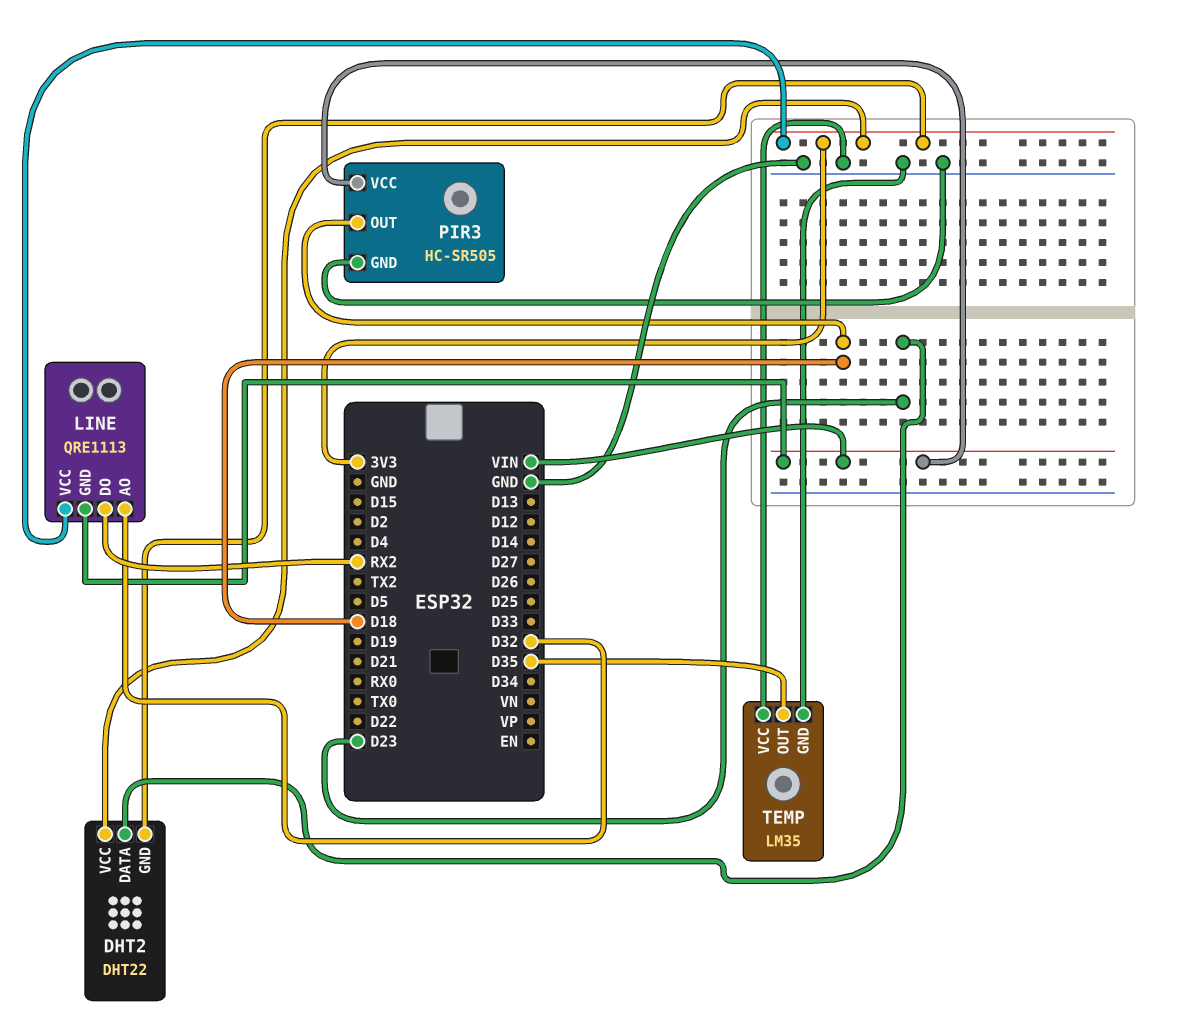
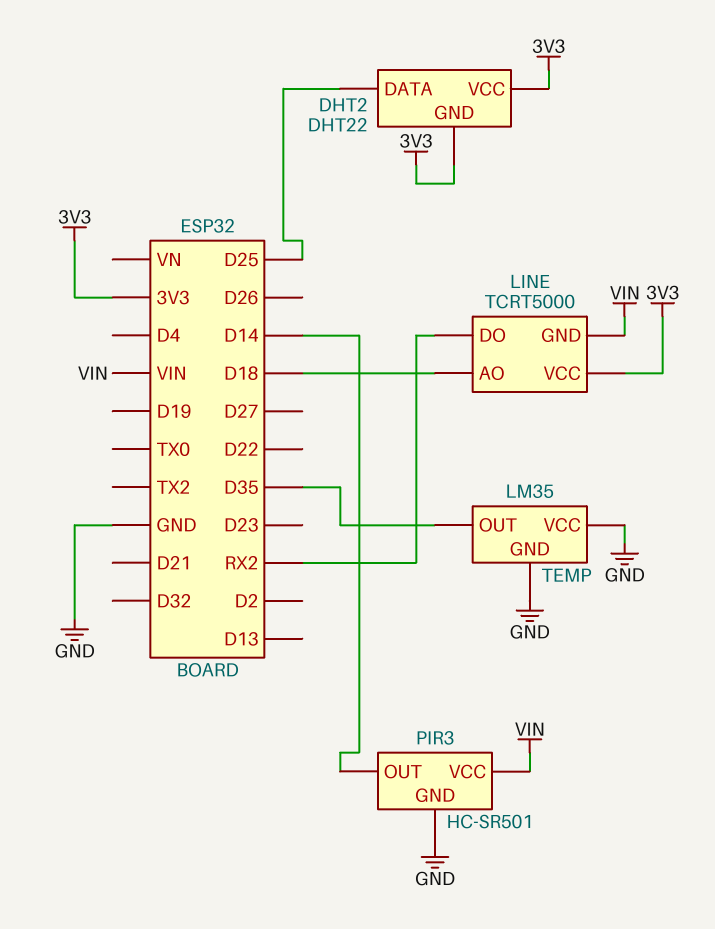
DHT2 pin DATA: D23 -> D25
LINE: QRE1113 -> TCRT5000
LINE pin AO: D32 -> D18
PIR3: HC-SR505 -> HC-SR501
PIR3 pin OUT: D18 -> D14

